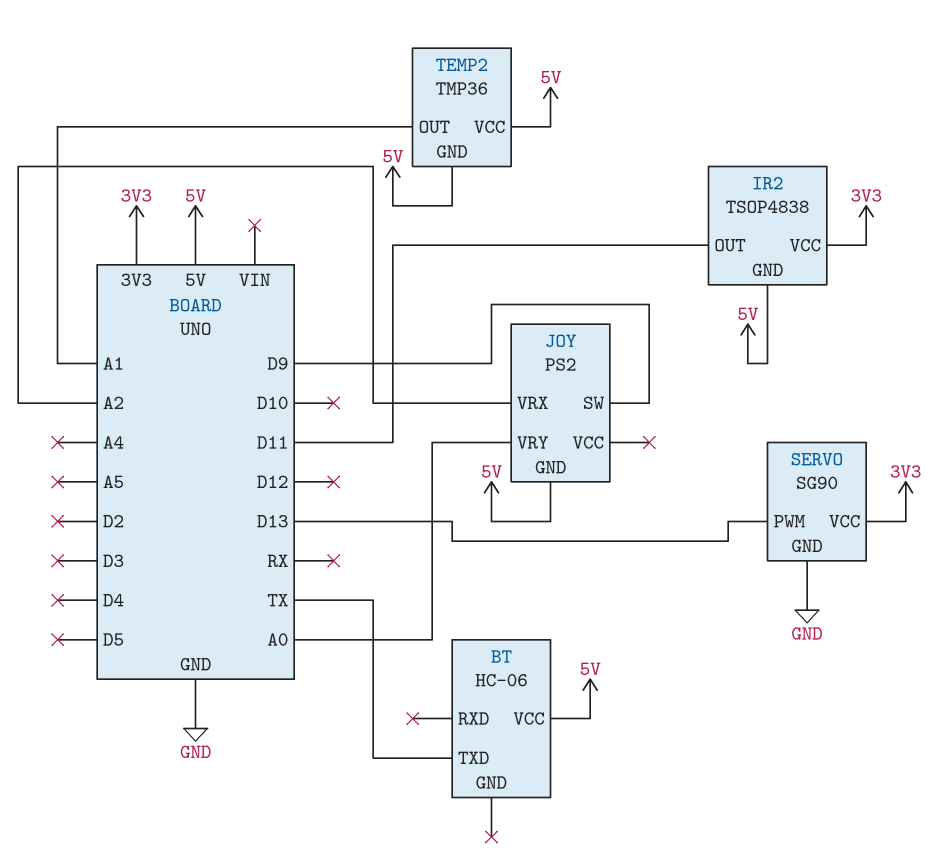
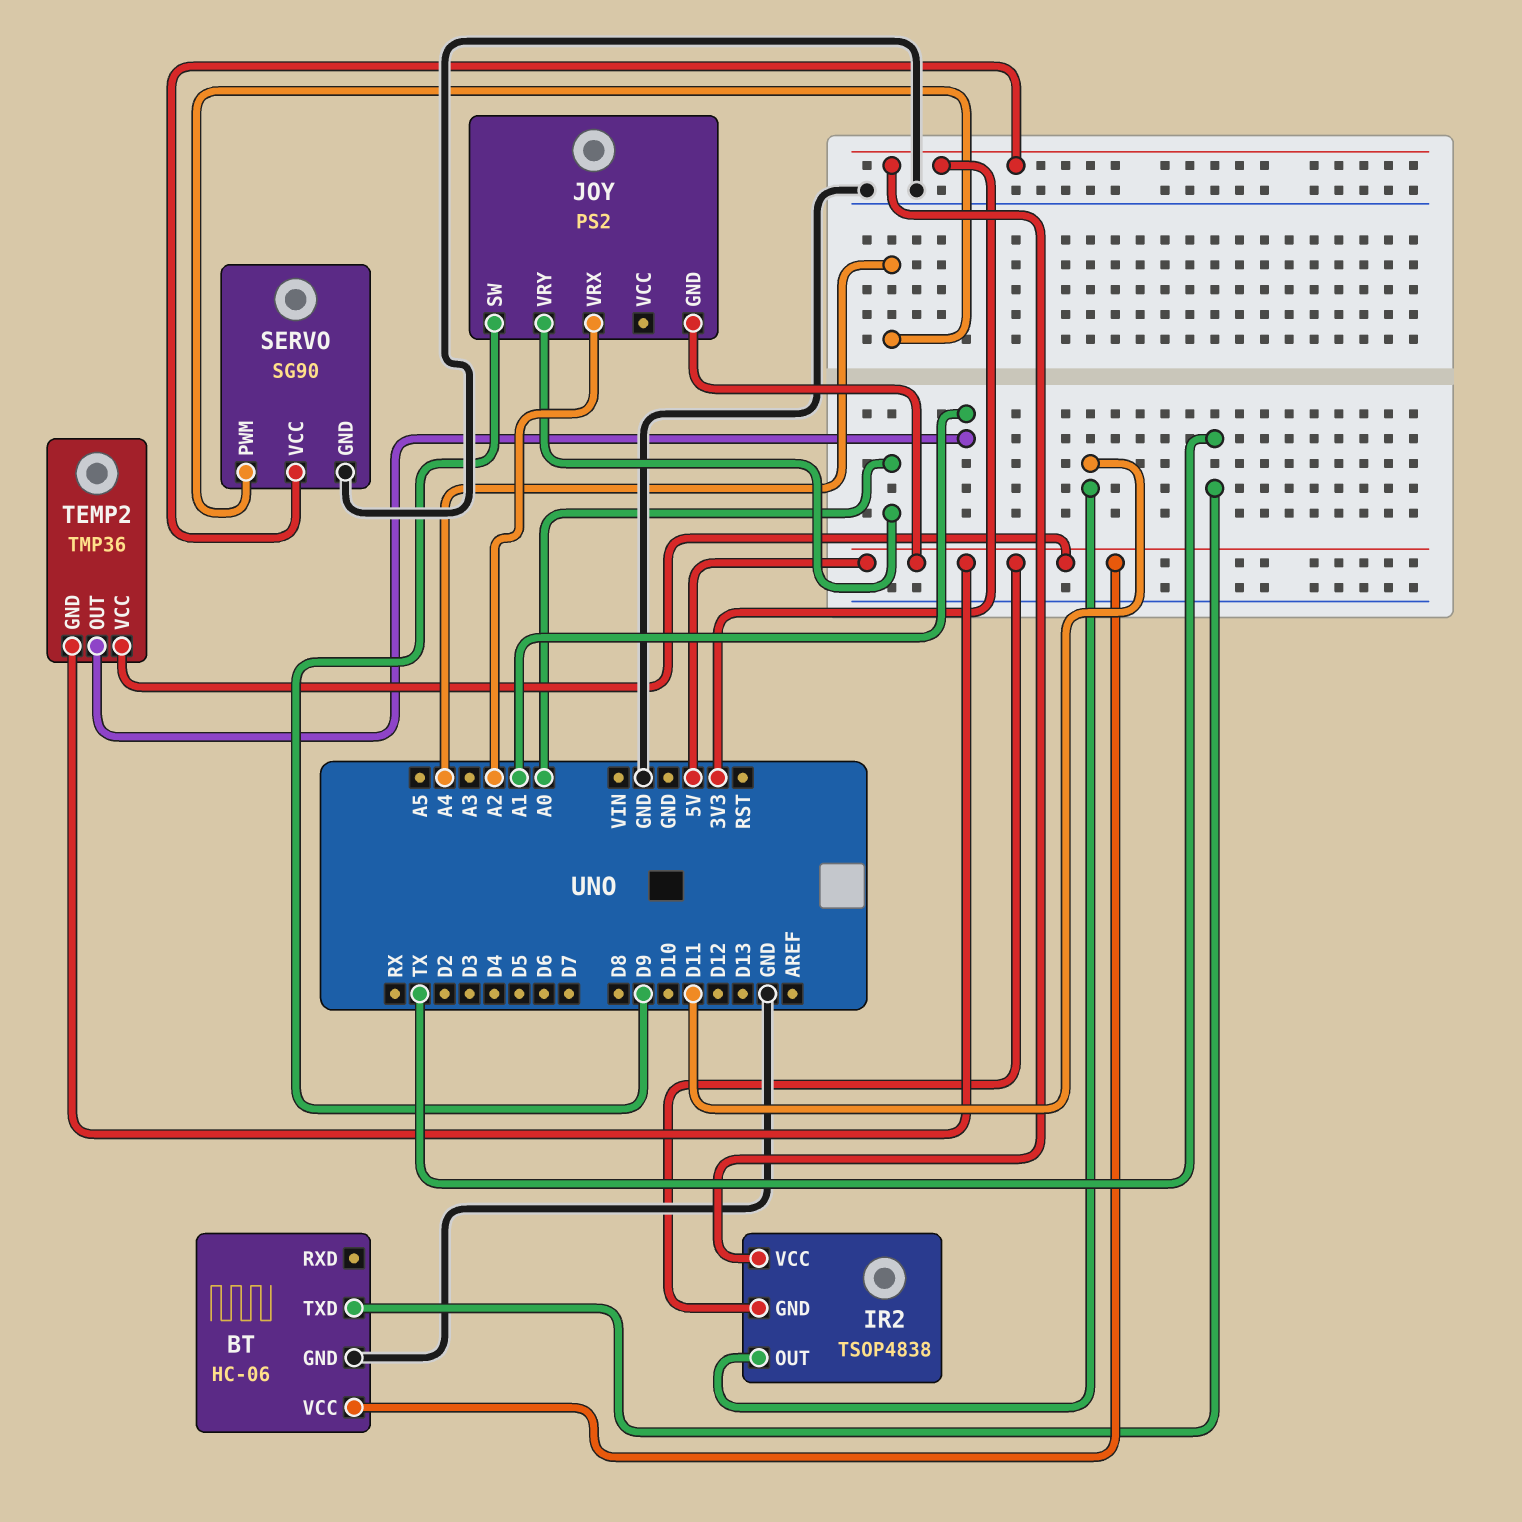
BT pin GND: none -> GND
SERVO pin PWM: D13 -> A4

